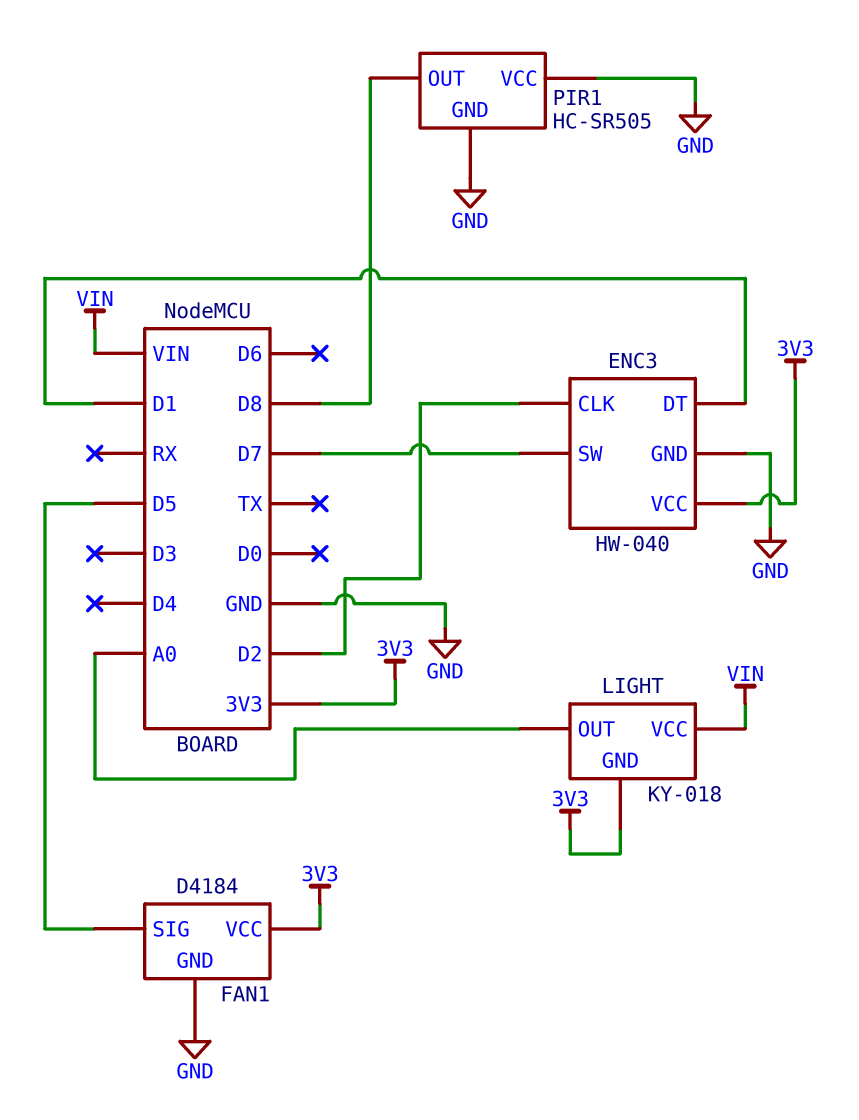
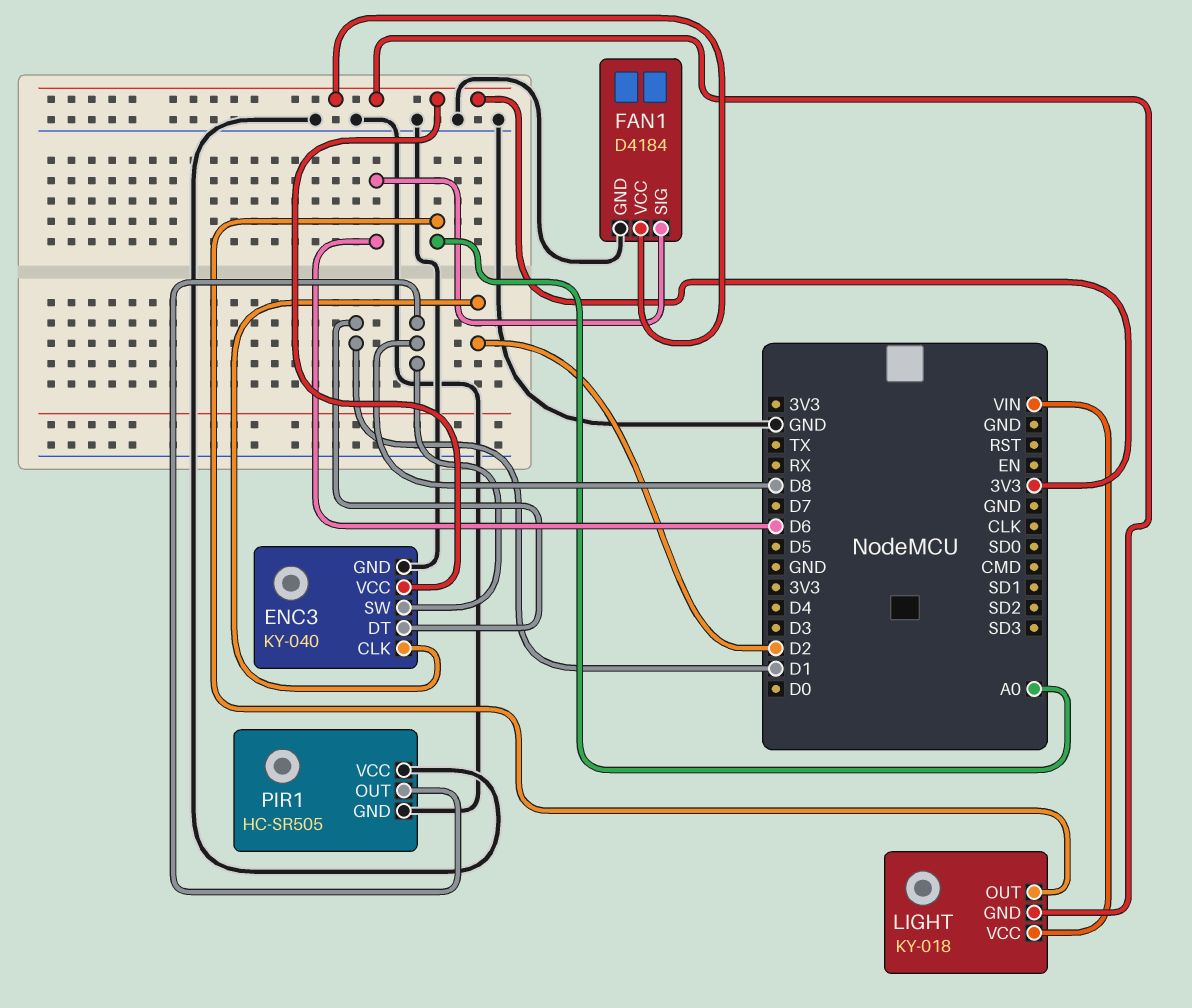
ENC3: HW-040 -> KY-040
ENC3 pin SW: D7 -> D8
FAN1 pin SIG: D5 -> D6

